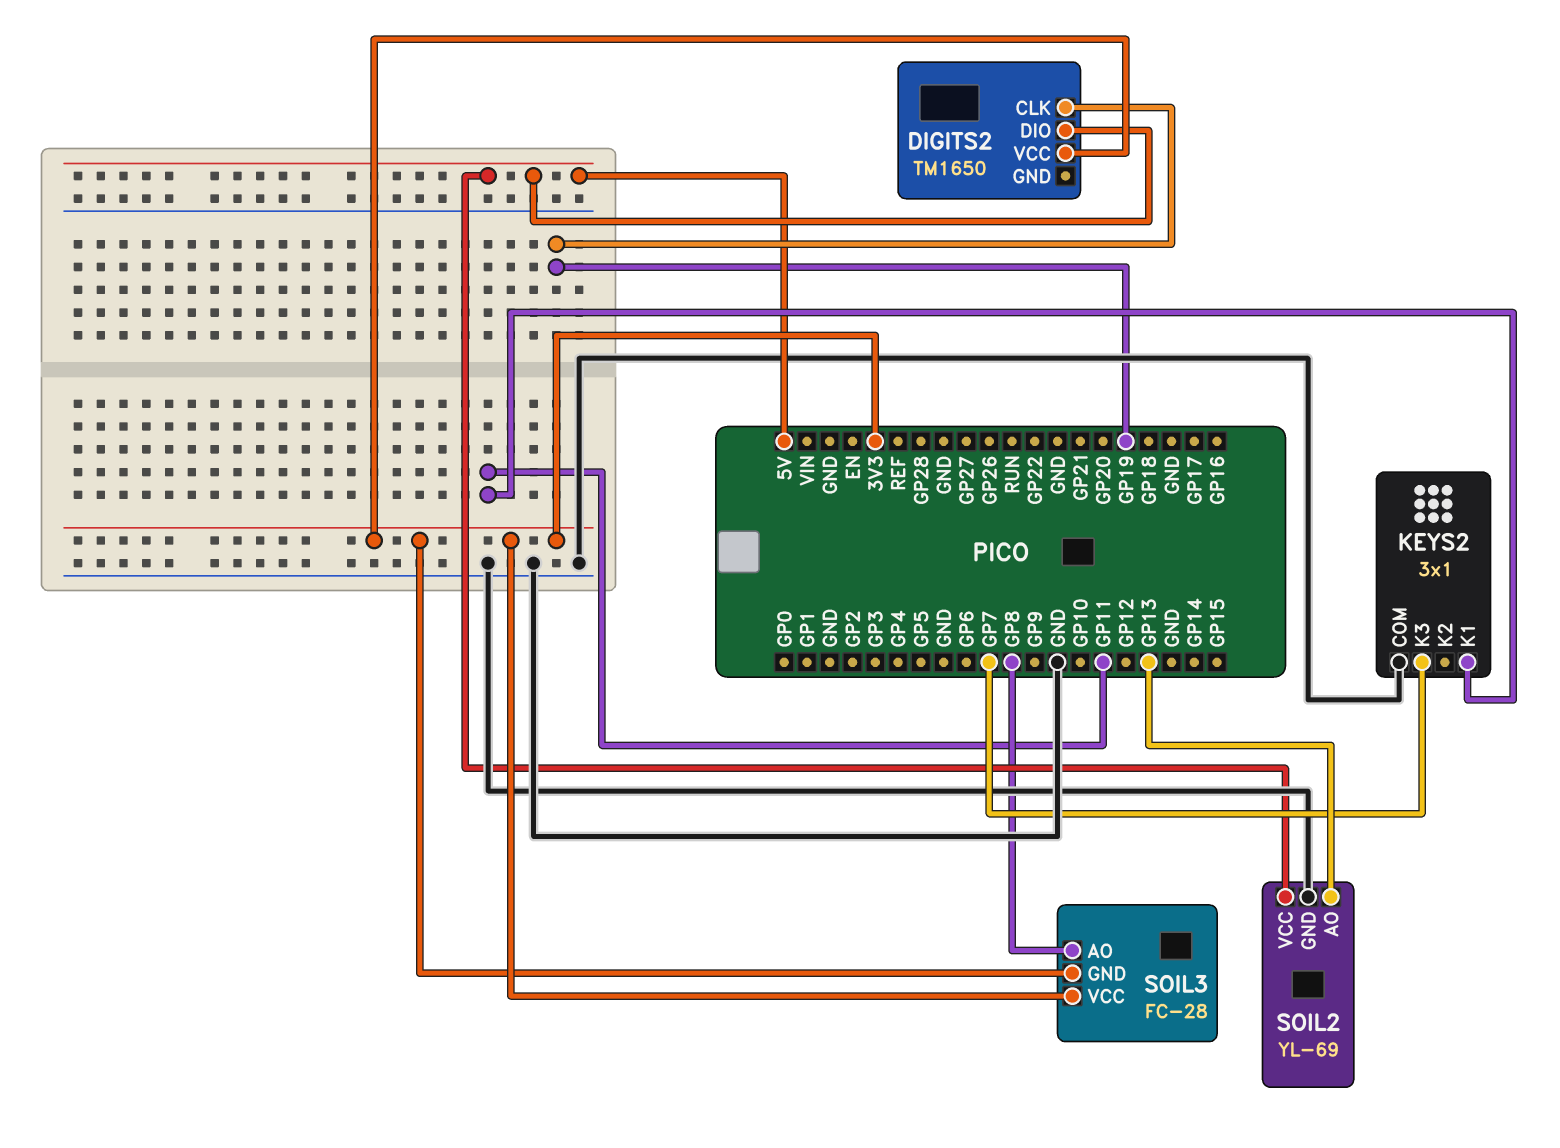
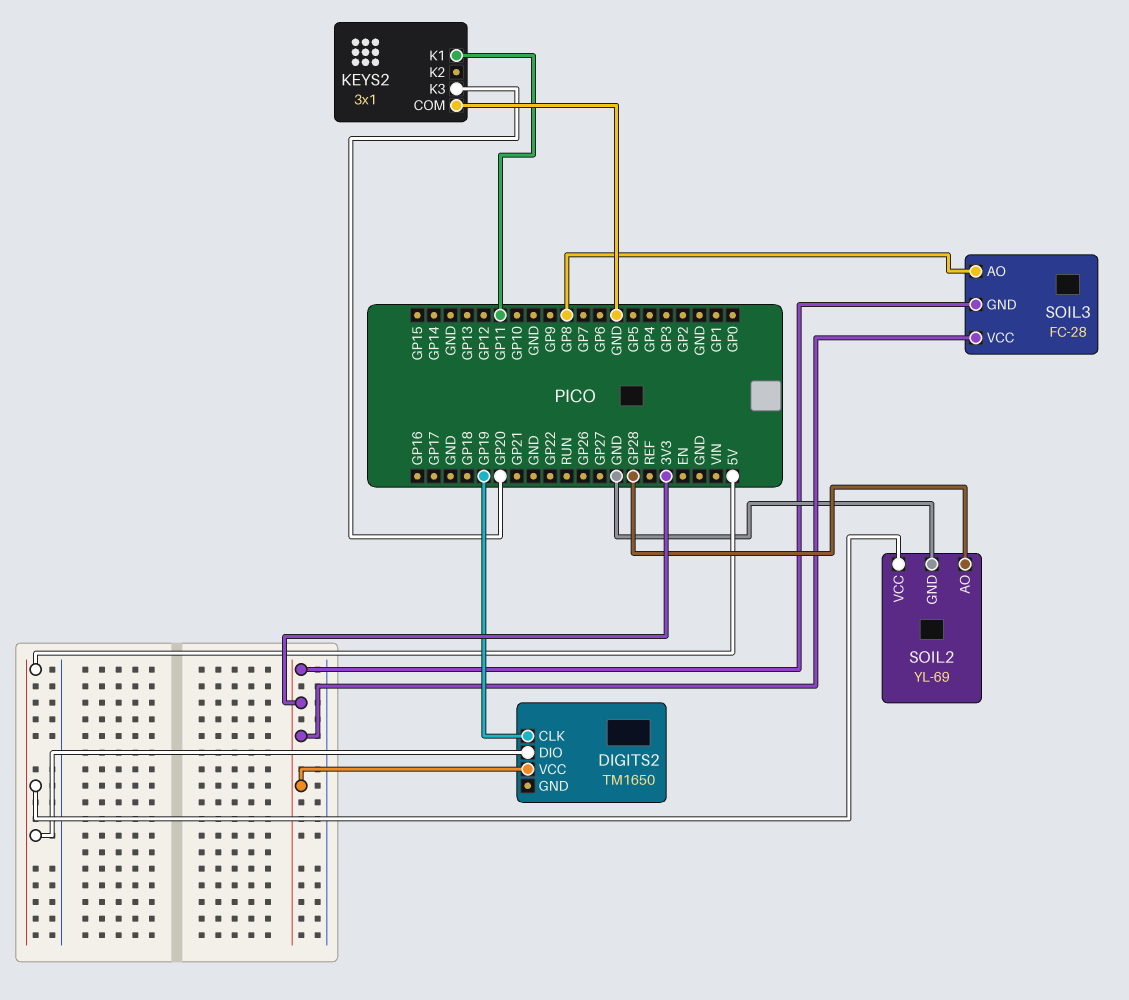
KEYS2 pin K3: GP7 -> GP20
SOIL2 pin AO: GP13 -> GP28

